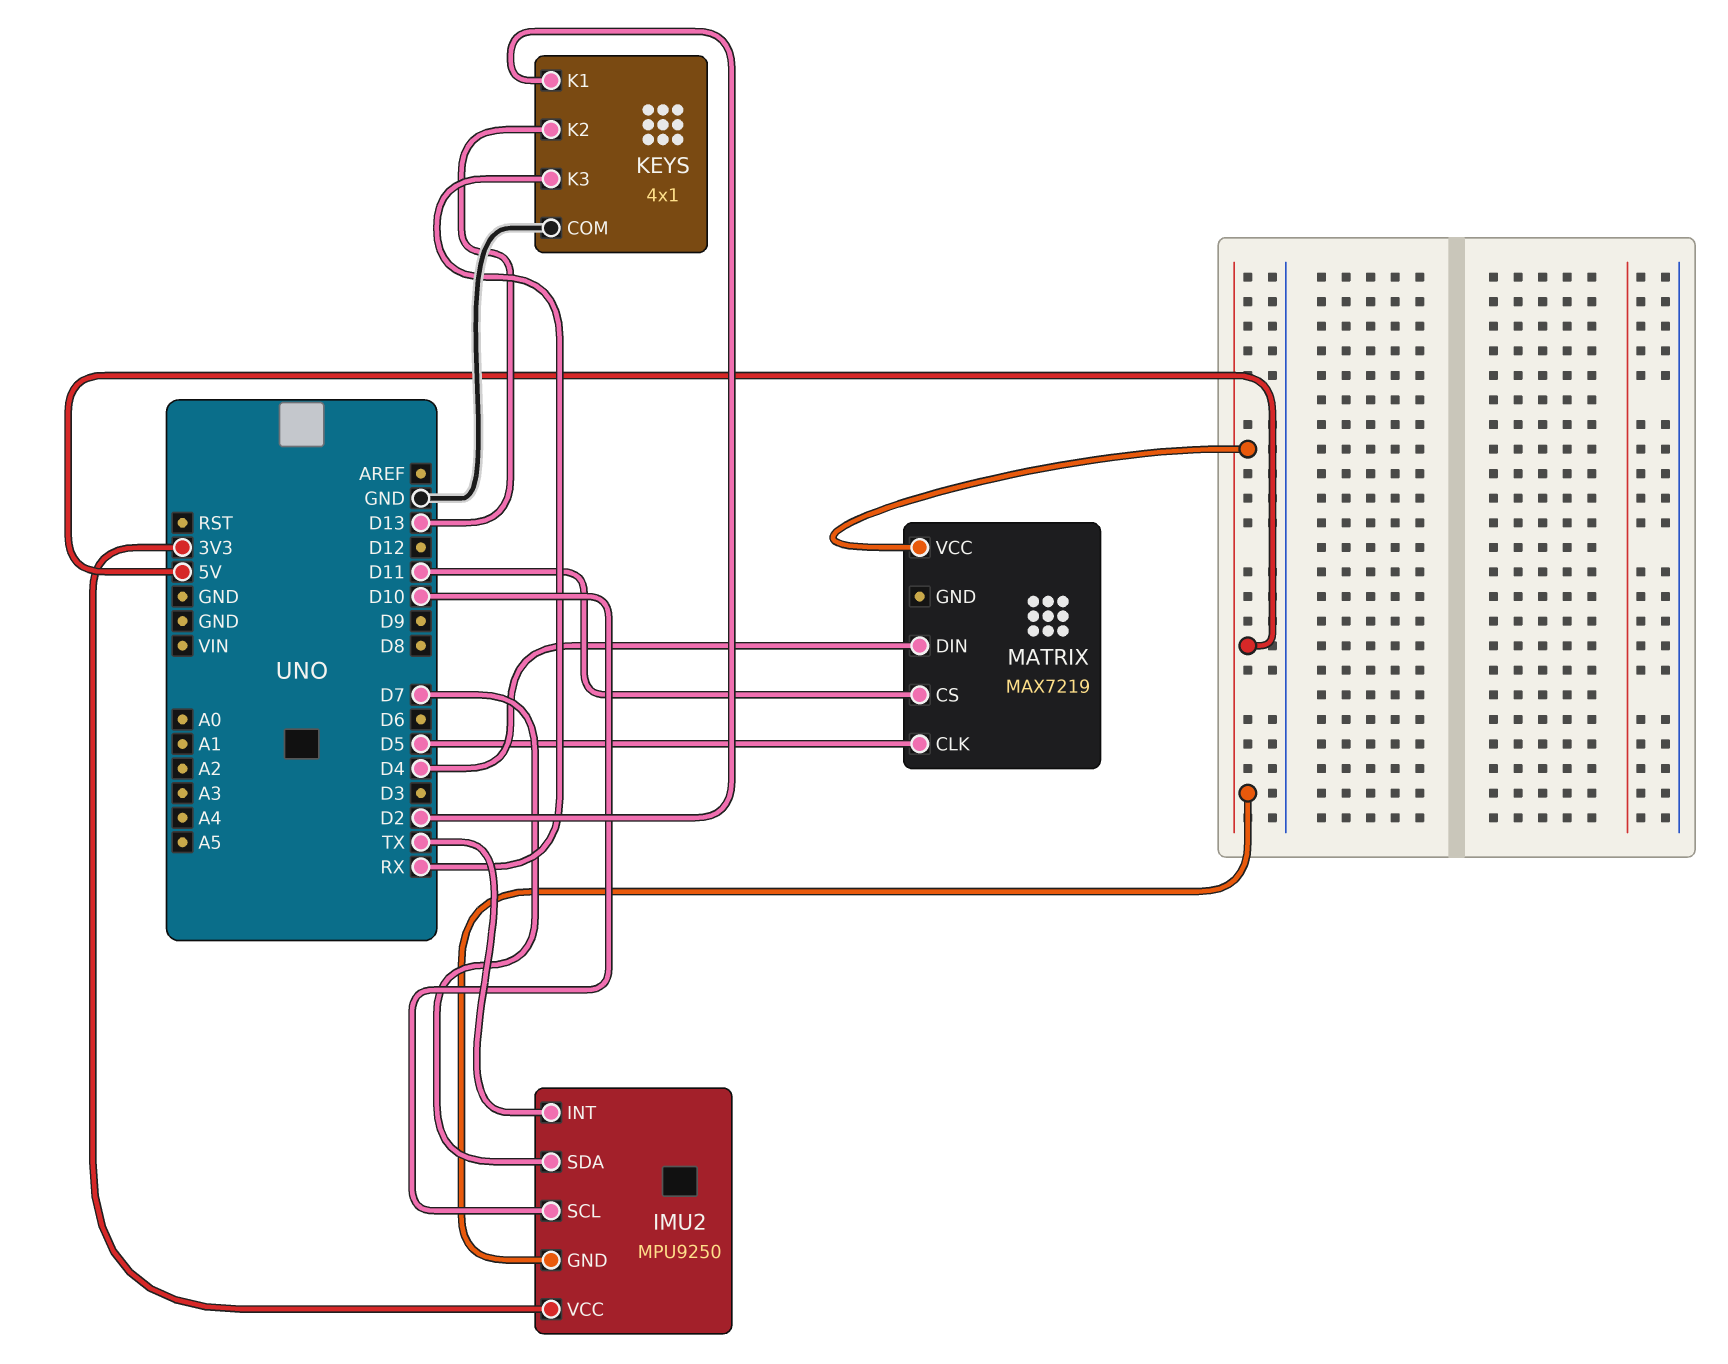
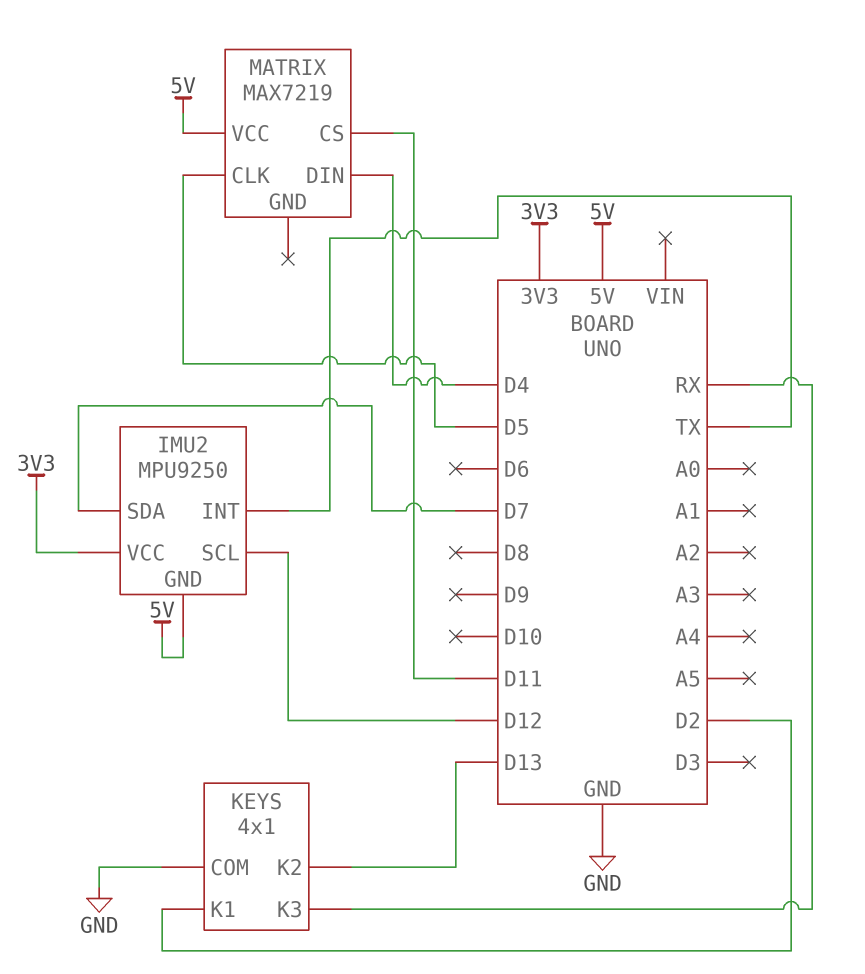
IMU2 pin SCL: D10 -> D12

